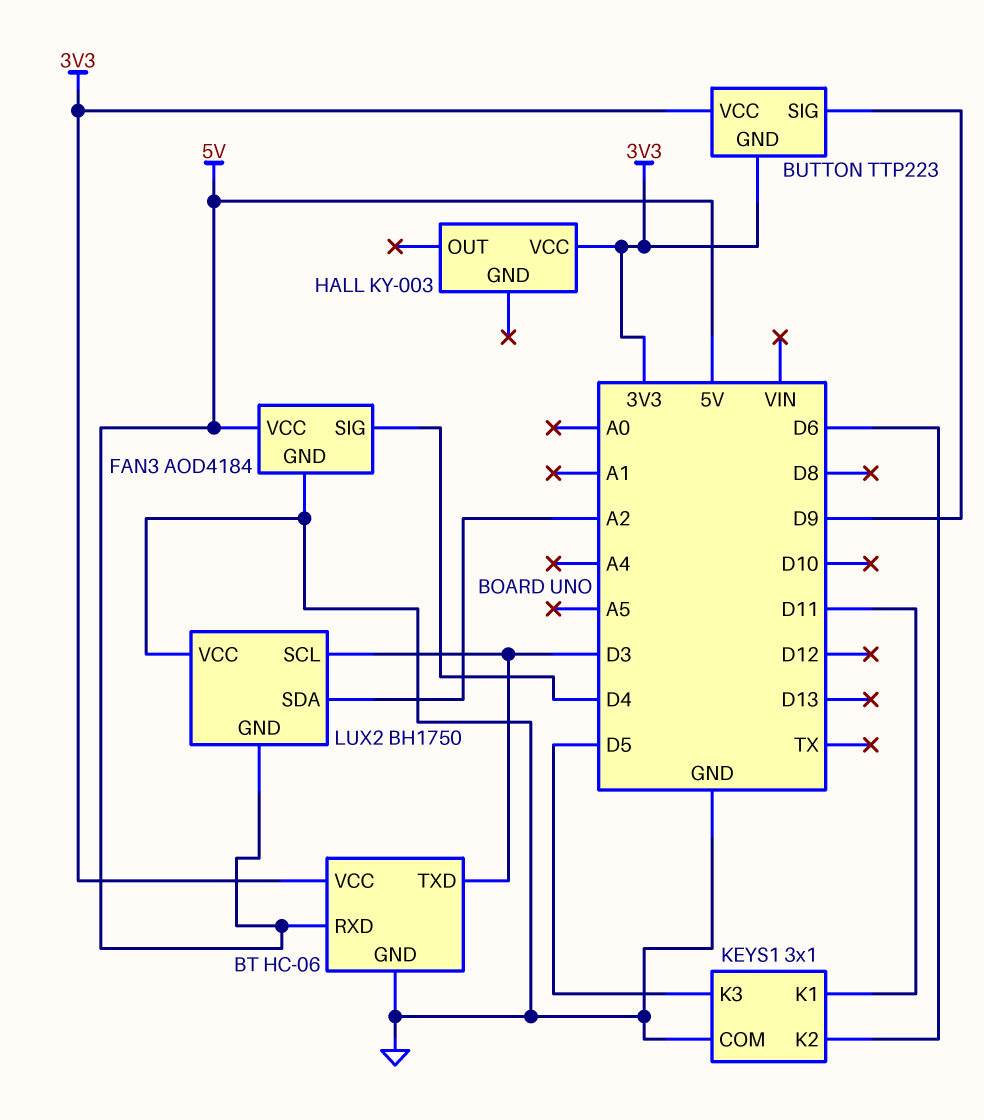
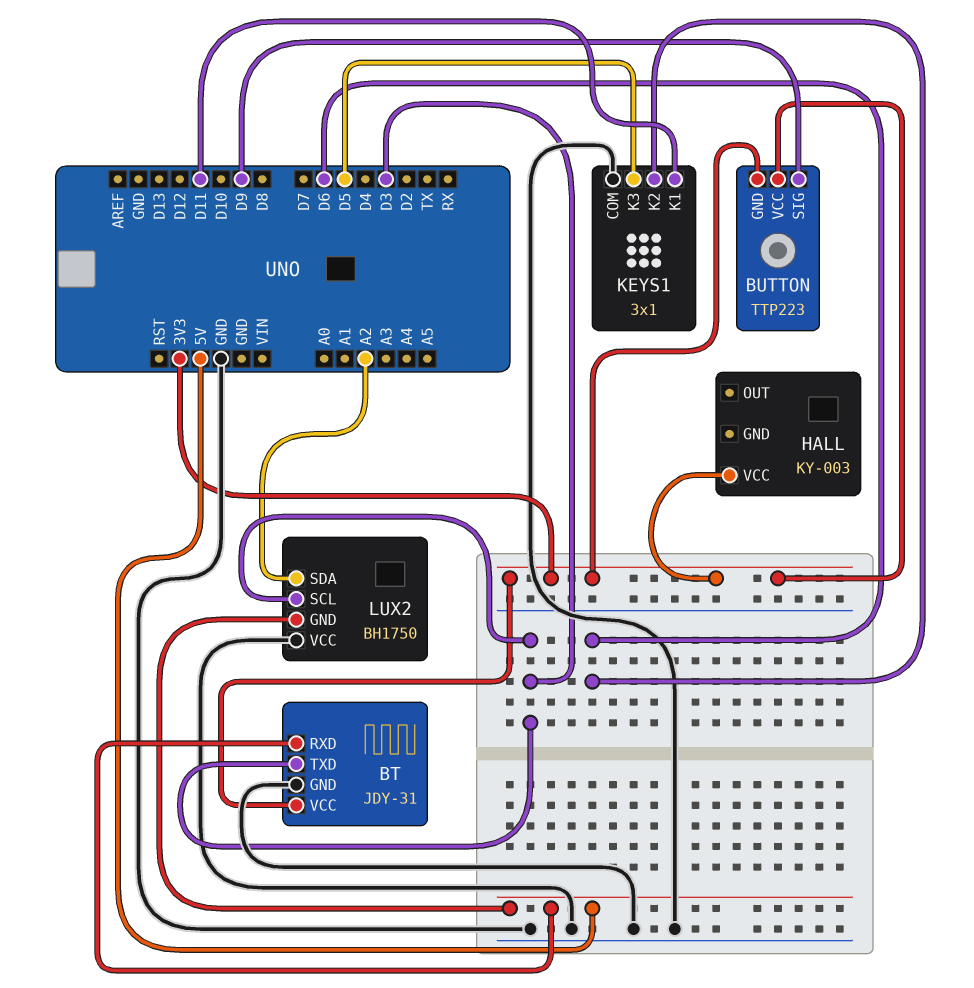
BT: HC-06 -> JDY-31
FAN3: AOD4184 -> none
FAN3 pin GND: GND -> none
FAN3 pin SIG: D4 -> none
FAN3 pin VCC: 5V -> none

